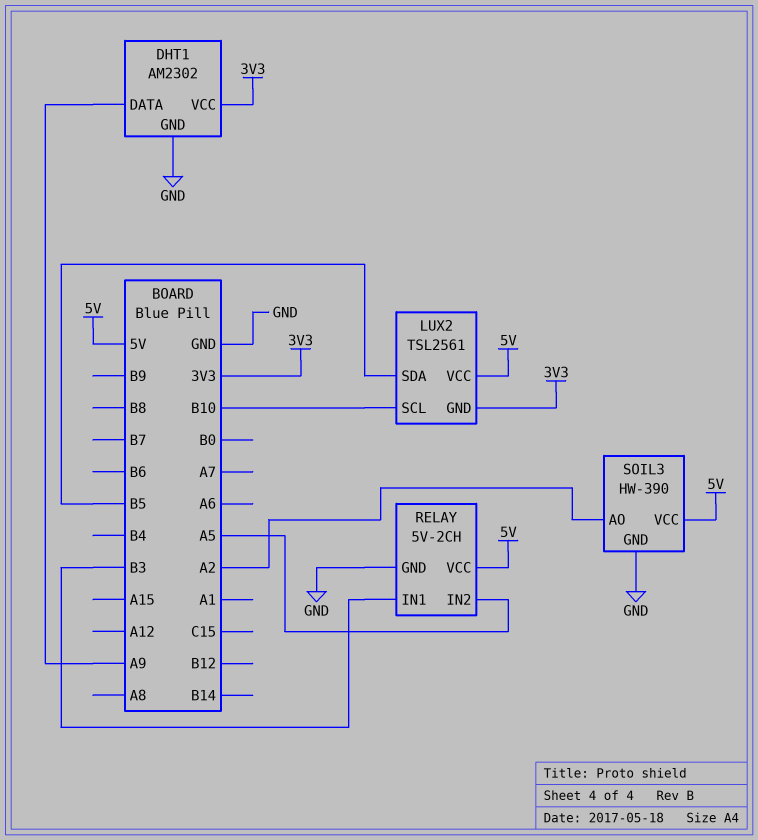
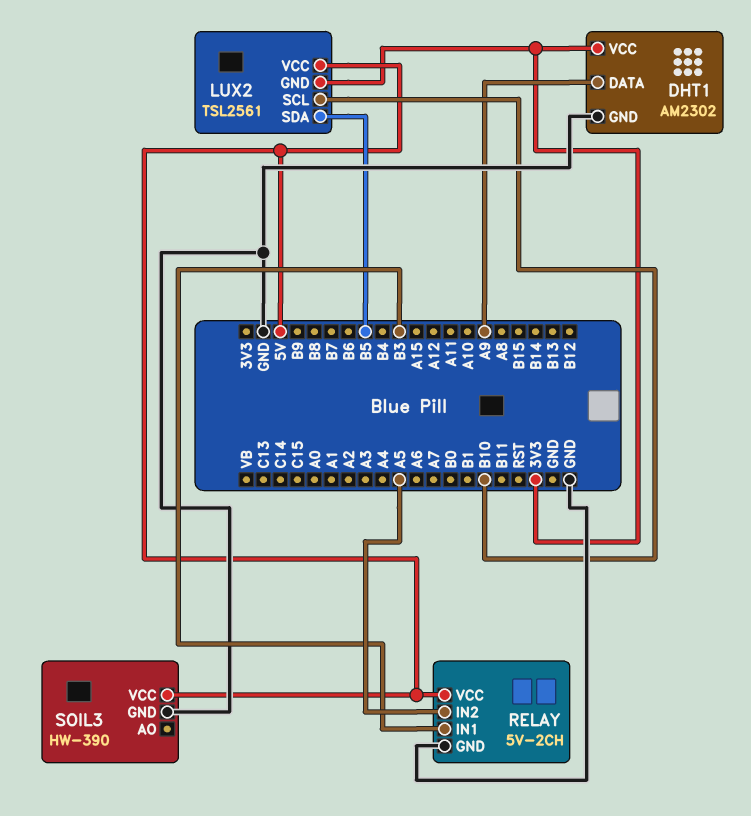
SOIL3 pin AO: A2 -> none

